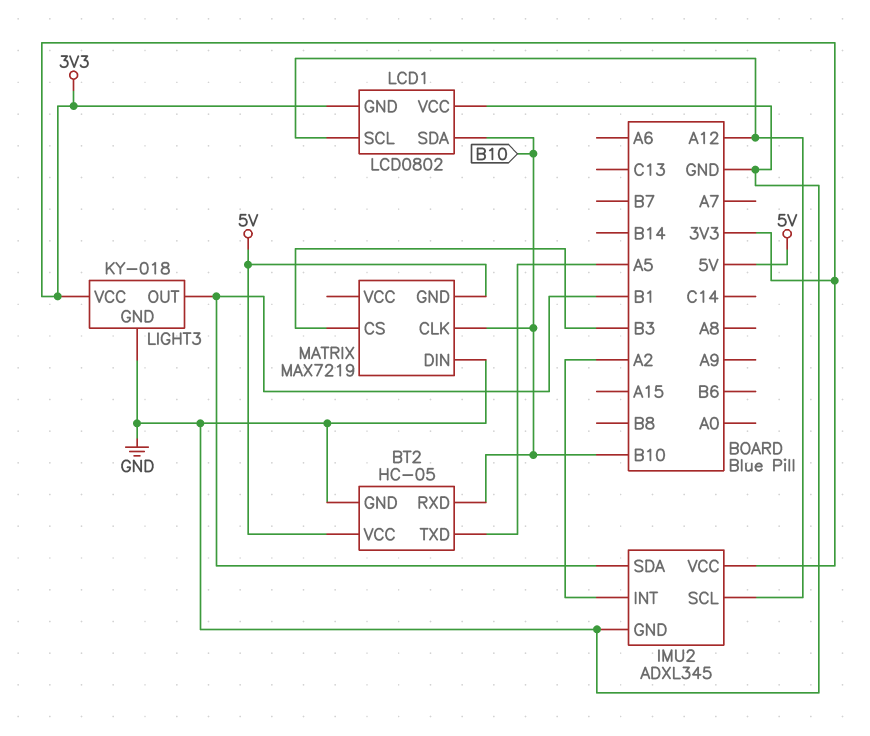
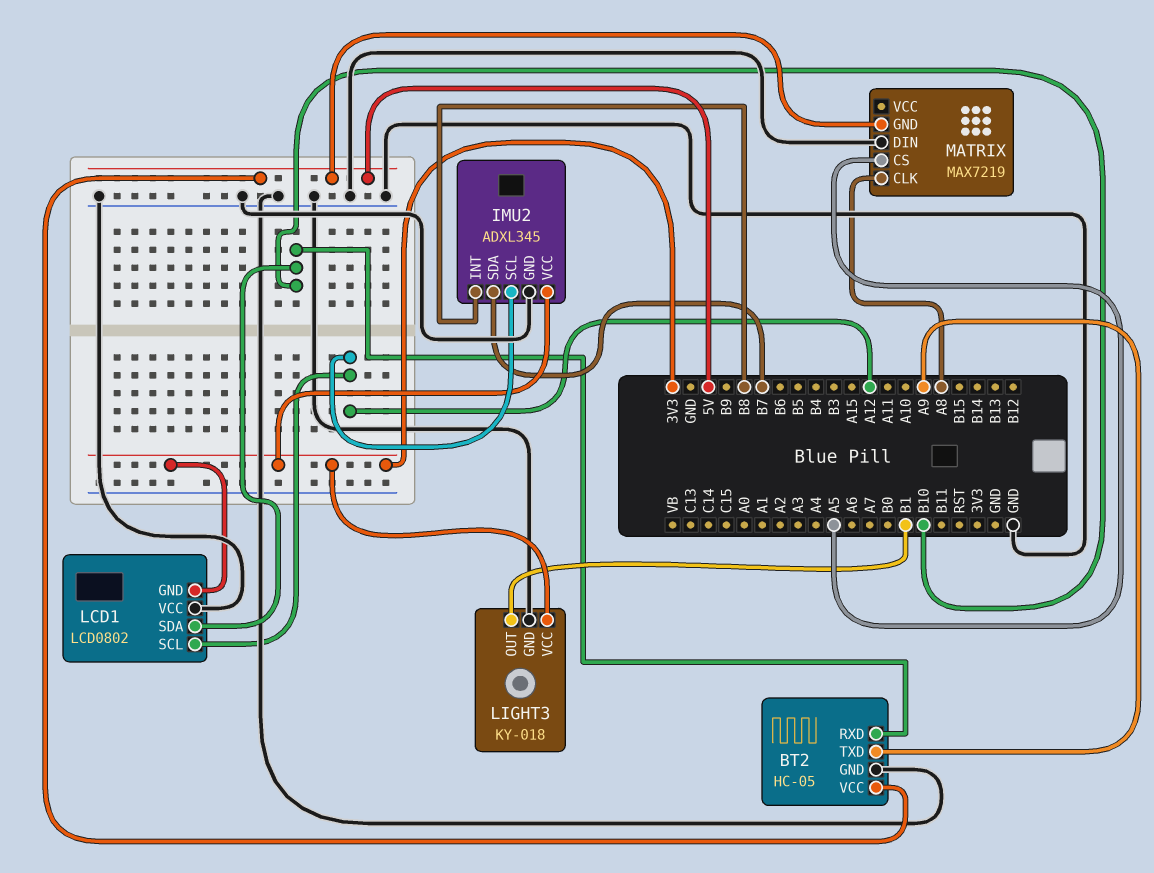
BT2 pin TXD: A5 -> A9
IMU2 pin INT: A2 -> B8
IMU2 pin SDA: B1 -> B7
MATRIX pin CLK: B10 -> A8
MATRIX pin CS: B3 -> A5

